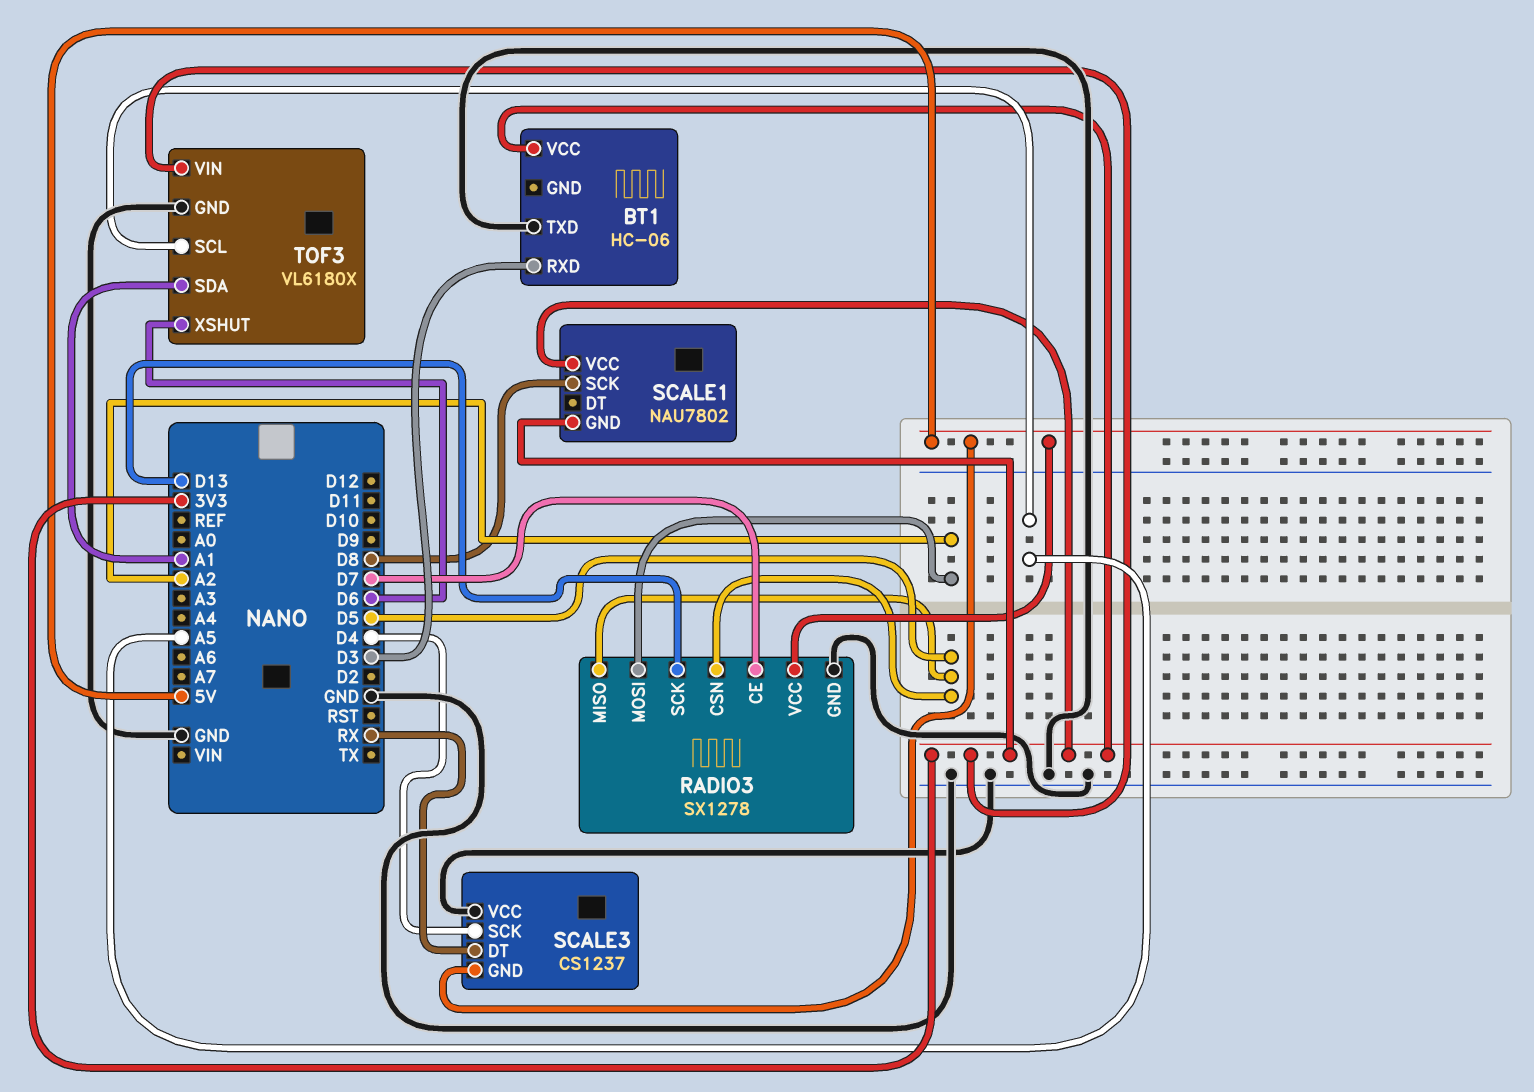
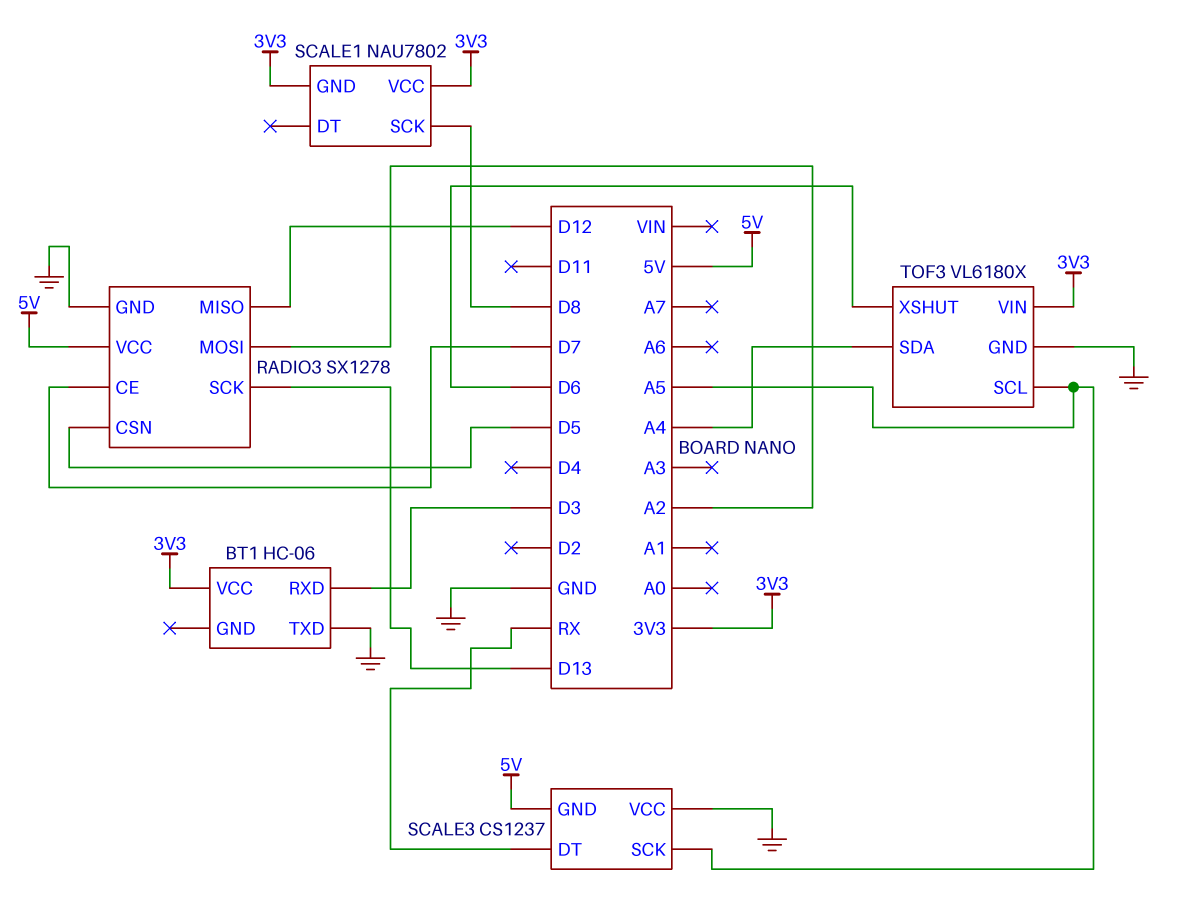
RADIO3 pin MISO: D5 -> D12
SCALE3 pin SCK: D4 -> A5
TOF3 pin SDA: A1 -> A4

